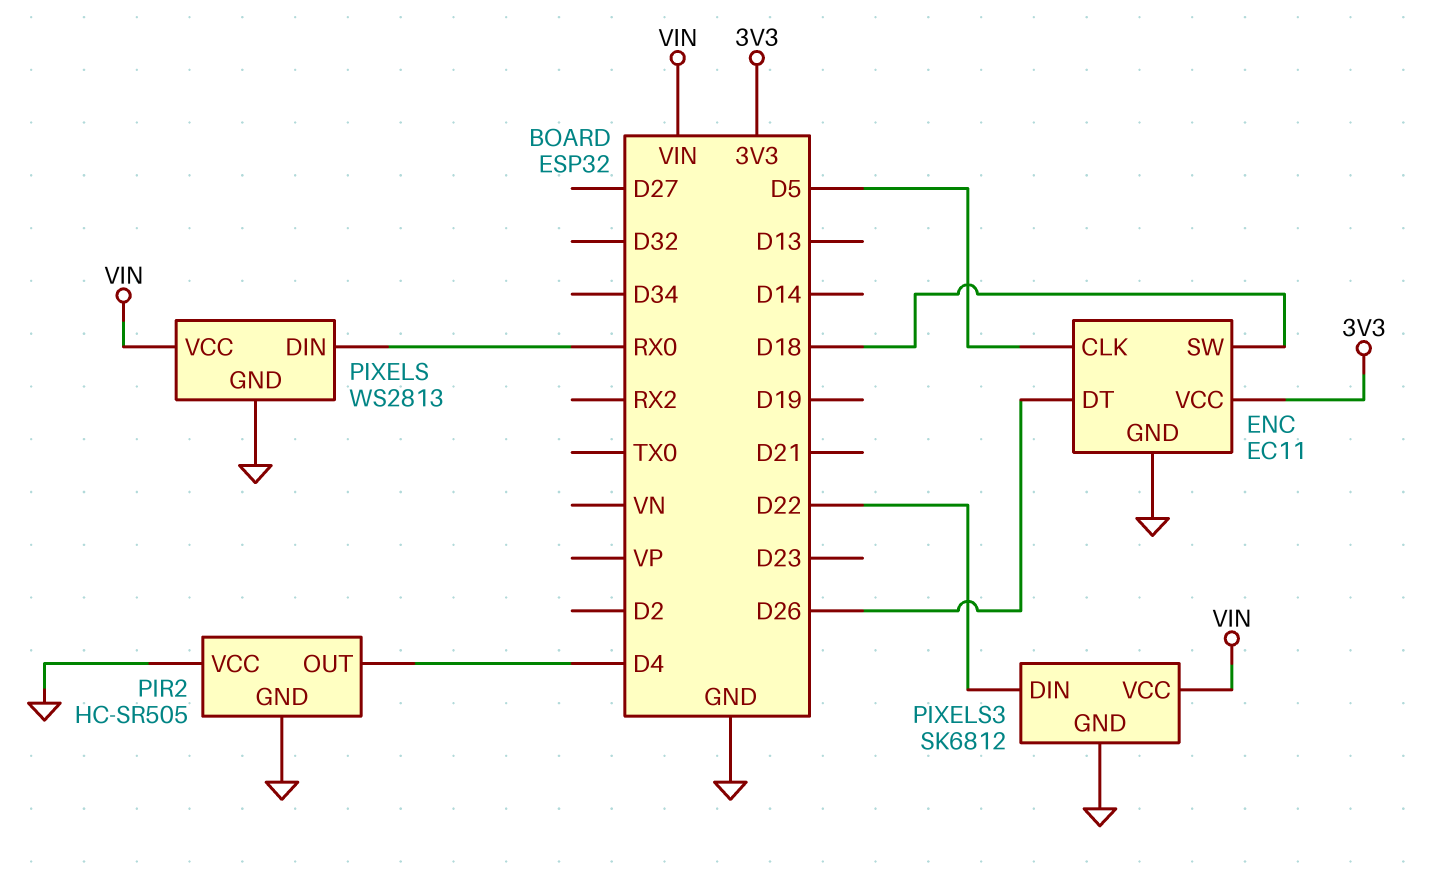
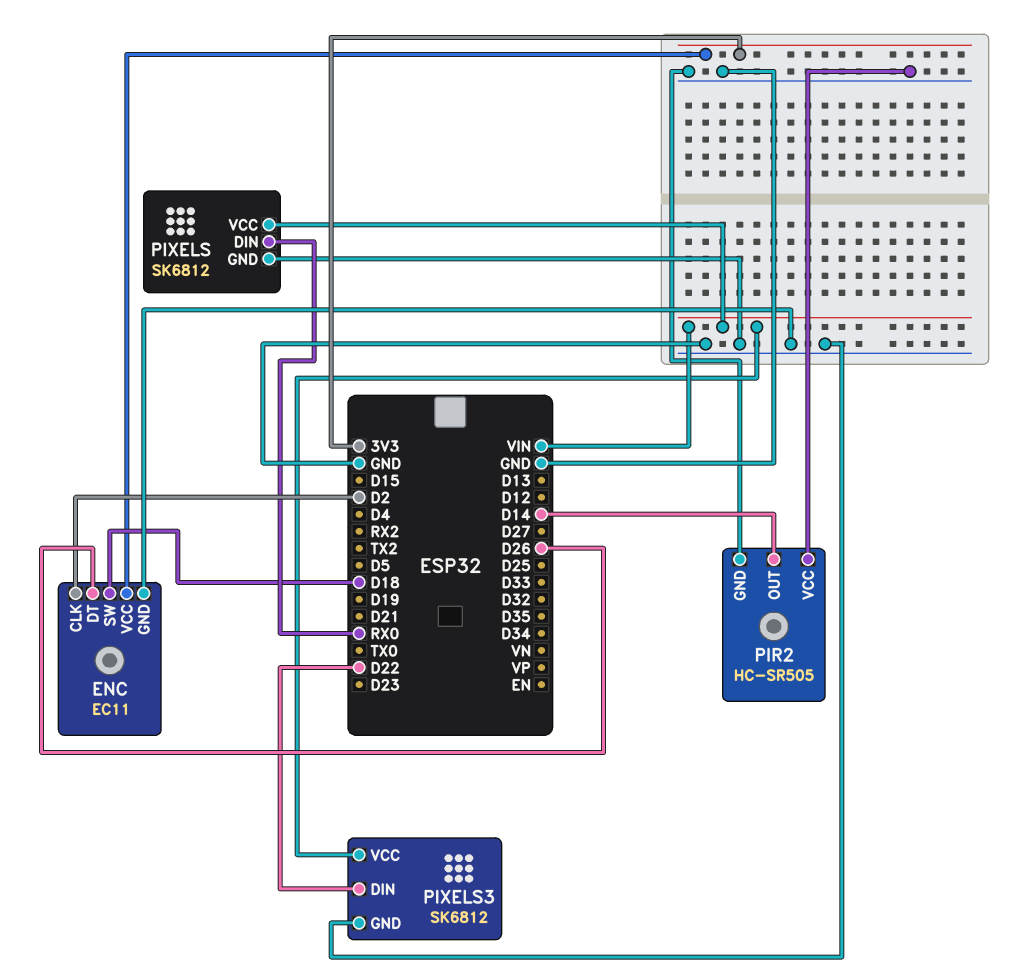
ENC pin CLK: D5 -> D2
PIR2 pin OUT: D4 -> D14
PIXELS: WS2813 -> SK6812

